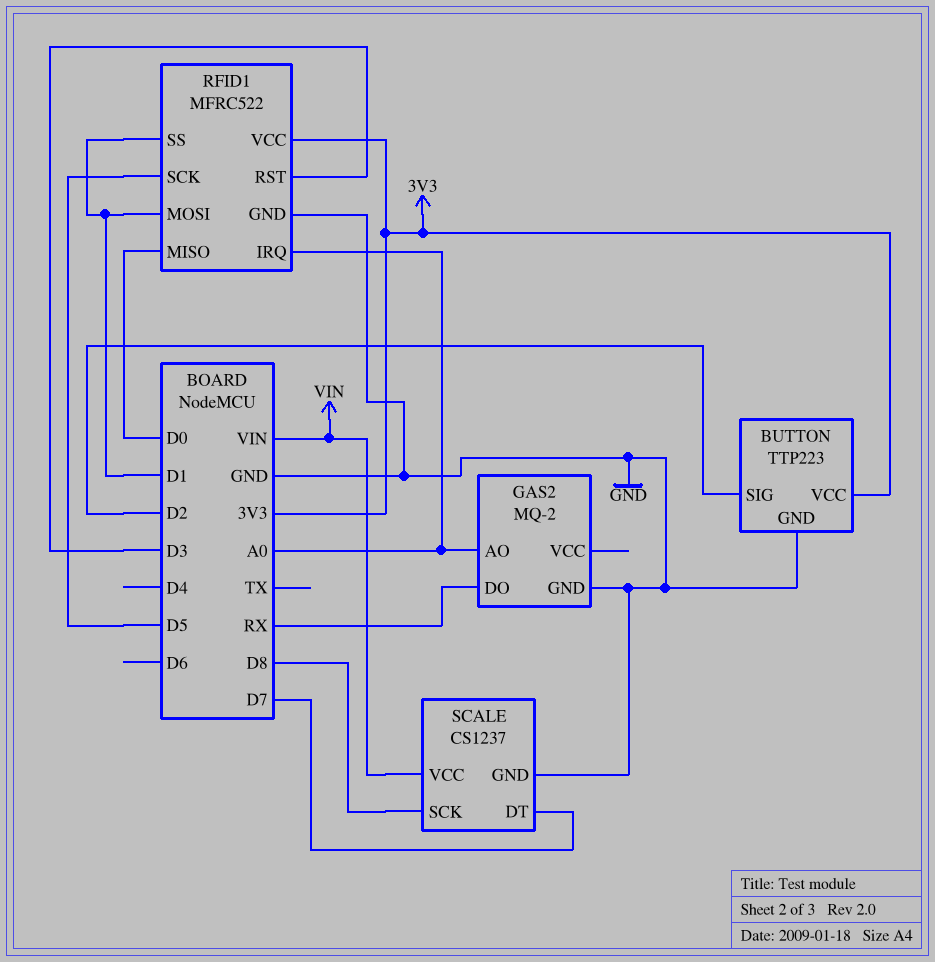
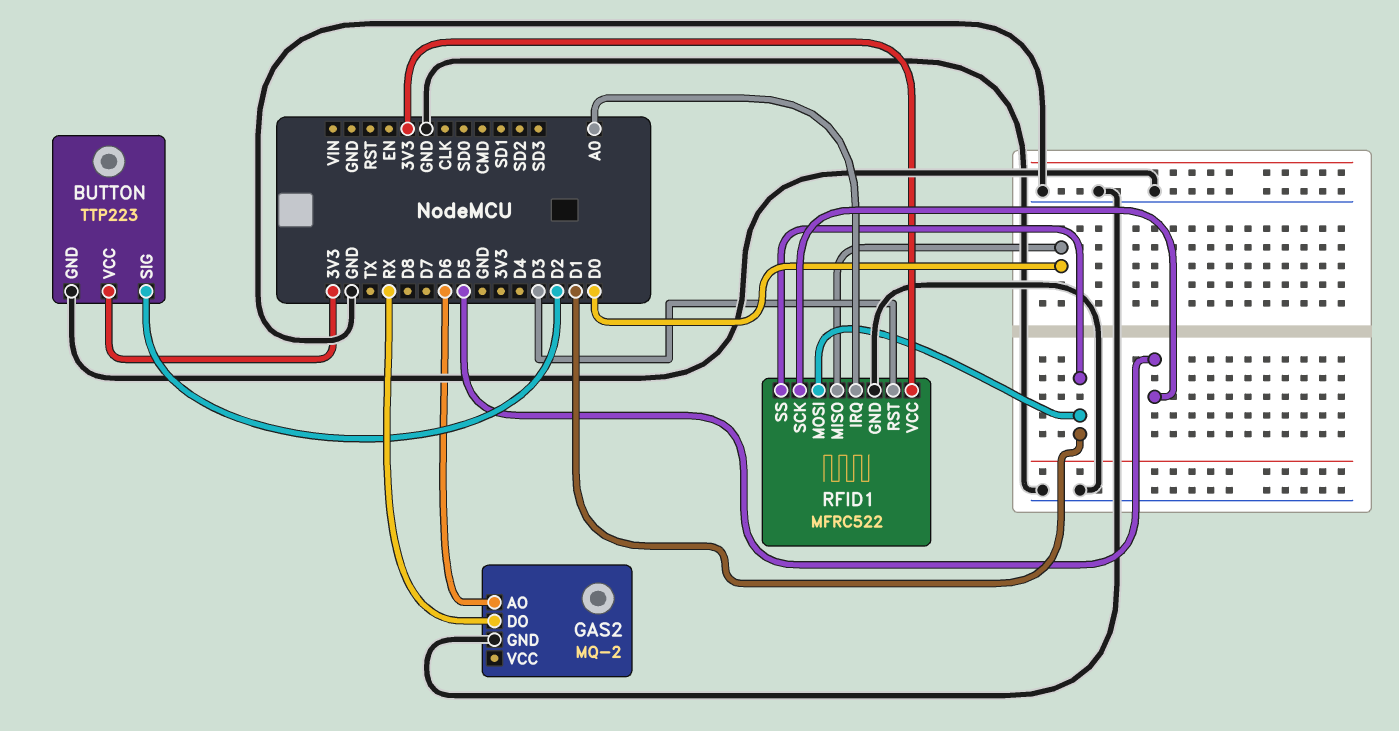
GAS2 pin AO: A0 -> D6
SCALE: CS1237 -> none
SCALE pin DT: D7 -> none
SCALE pin GND: GND -> none
SCALE pin SCK: D8 -> none
SCALE pin VCC: VIN -> none

